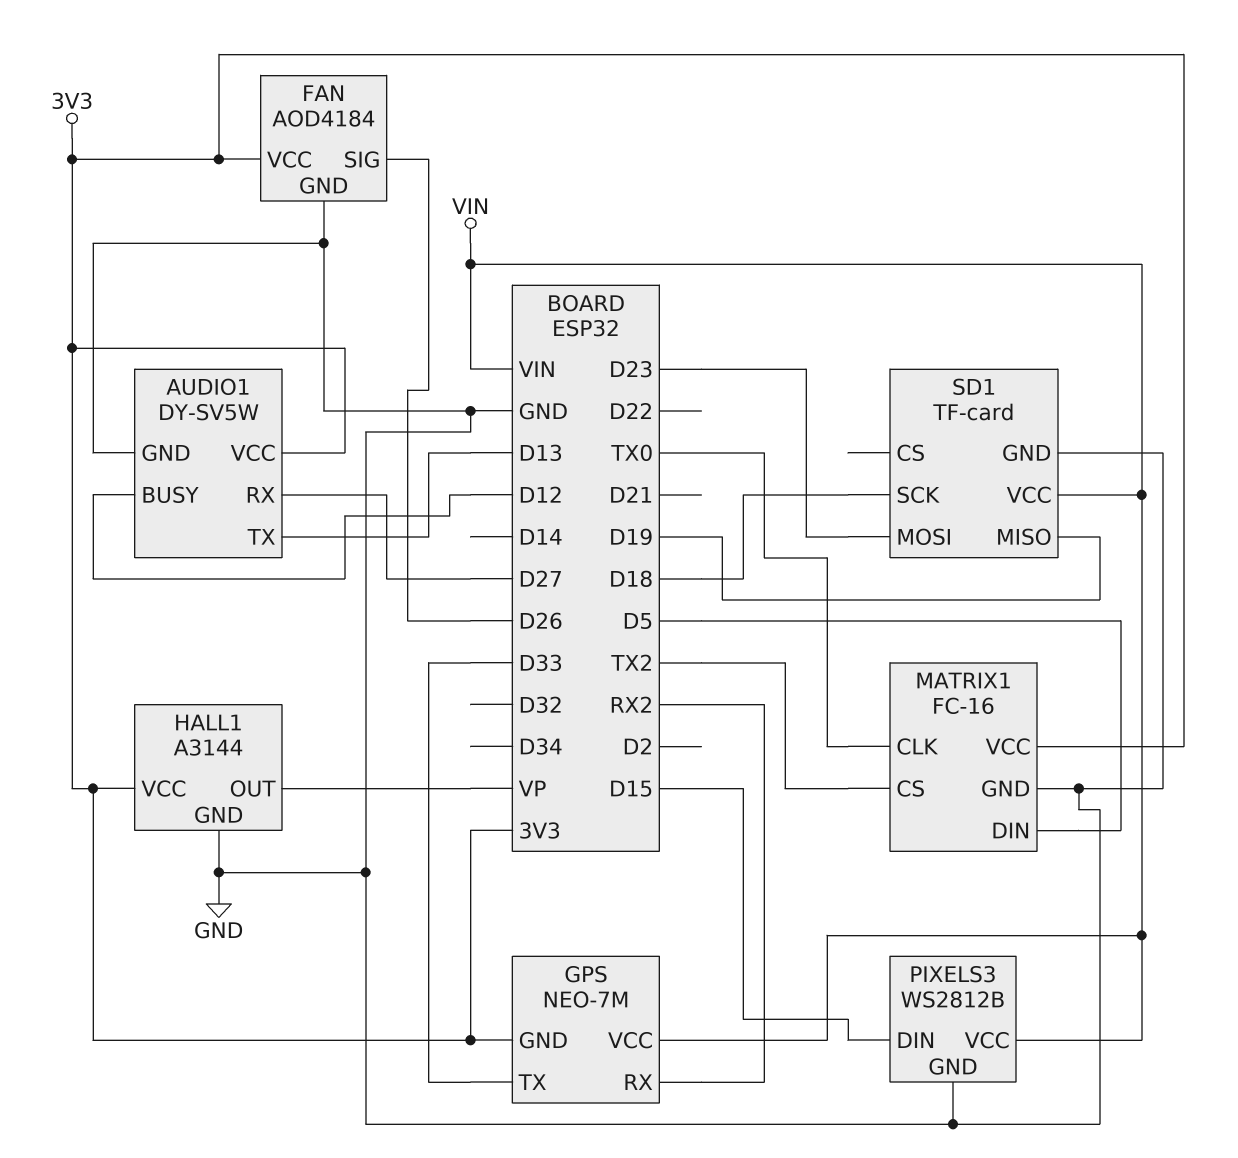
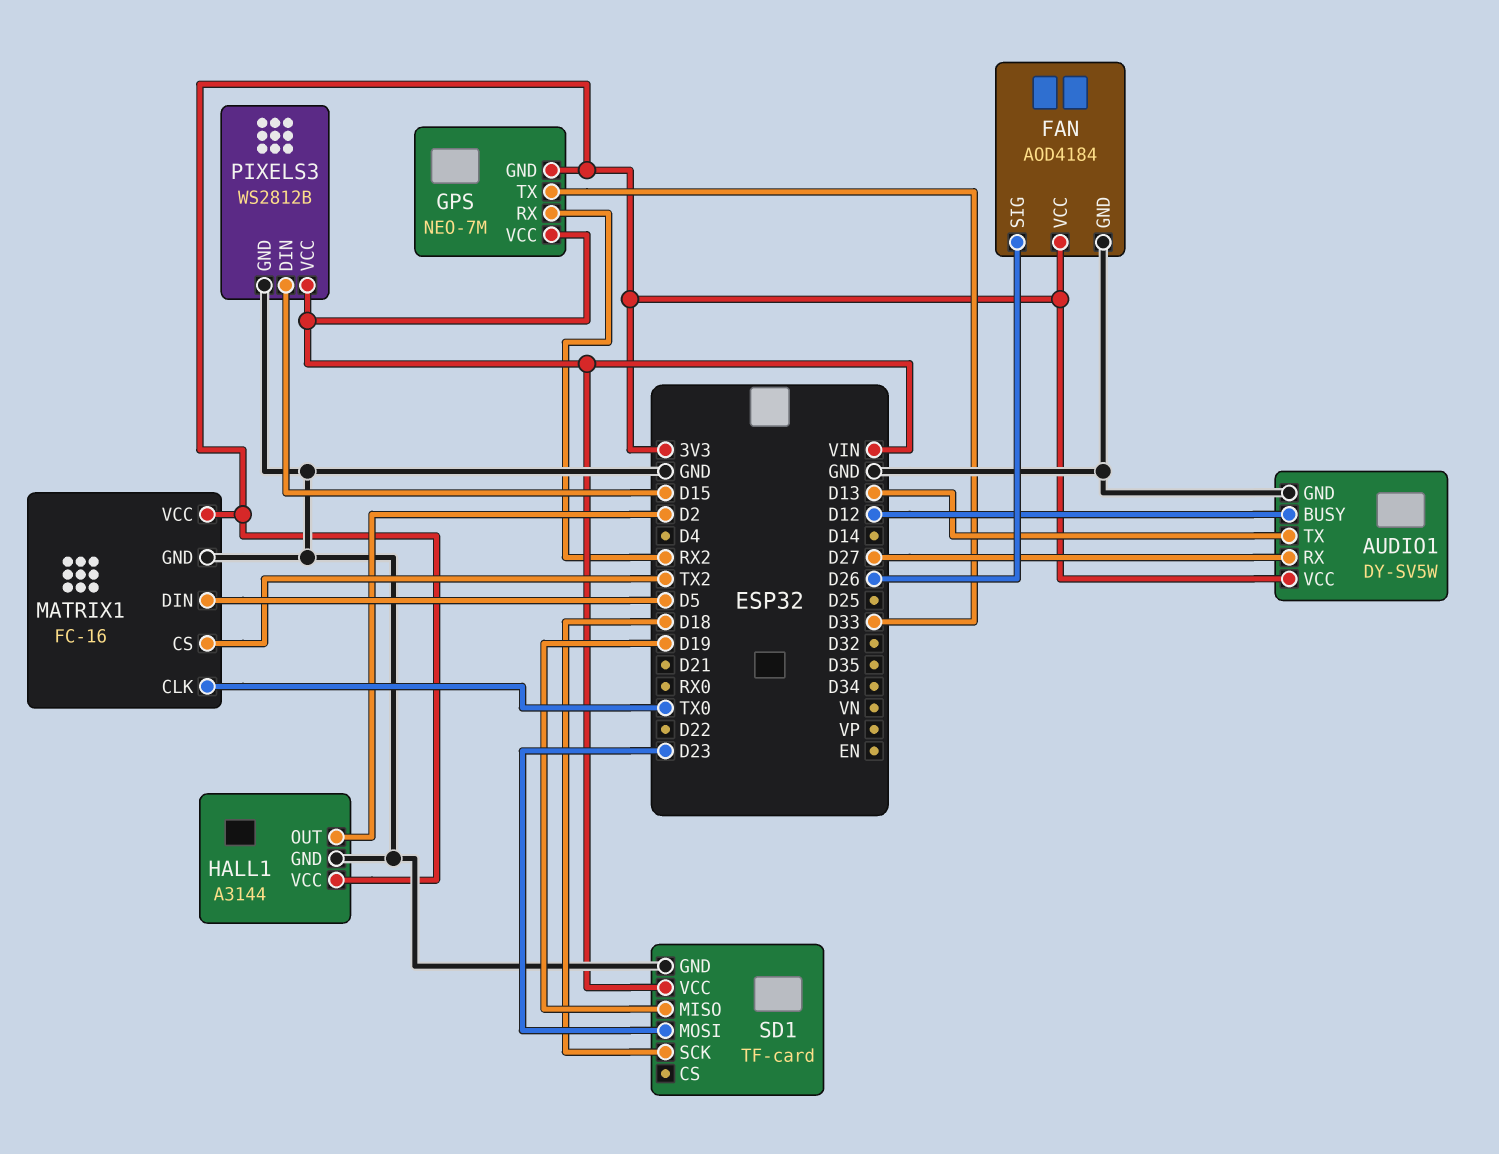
HALL1 pin OUT: VP -> D2

